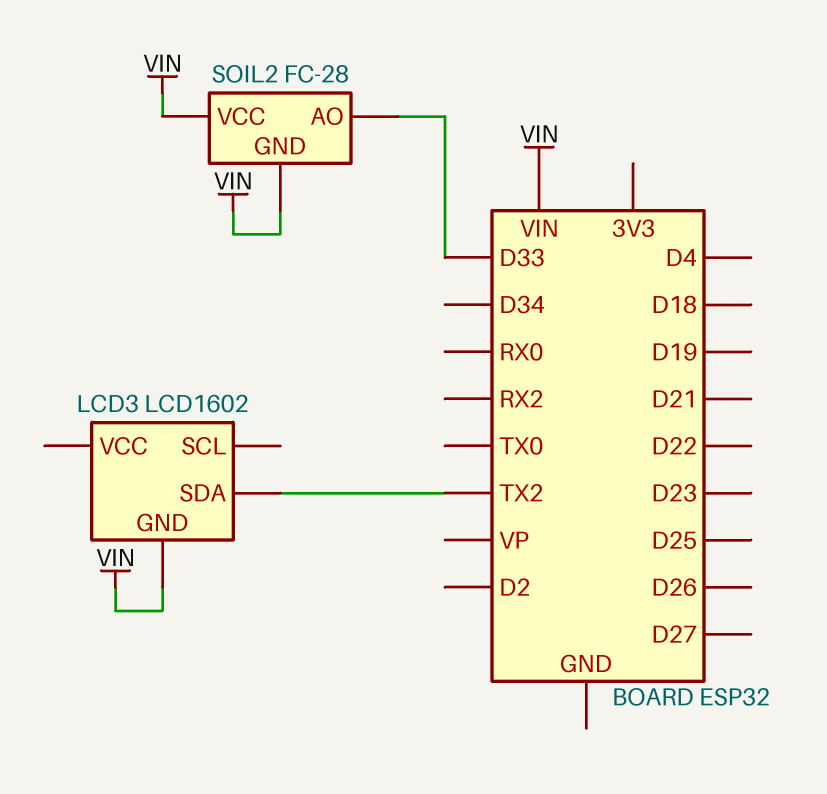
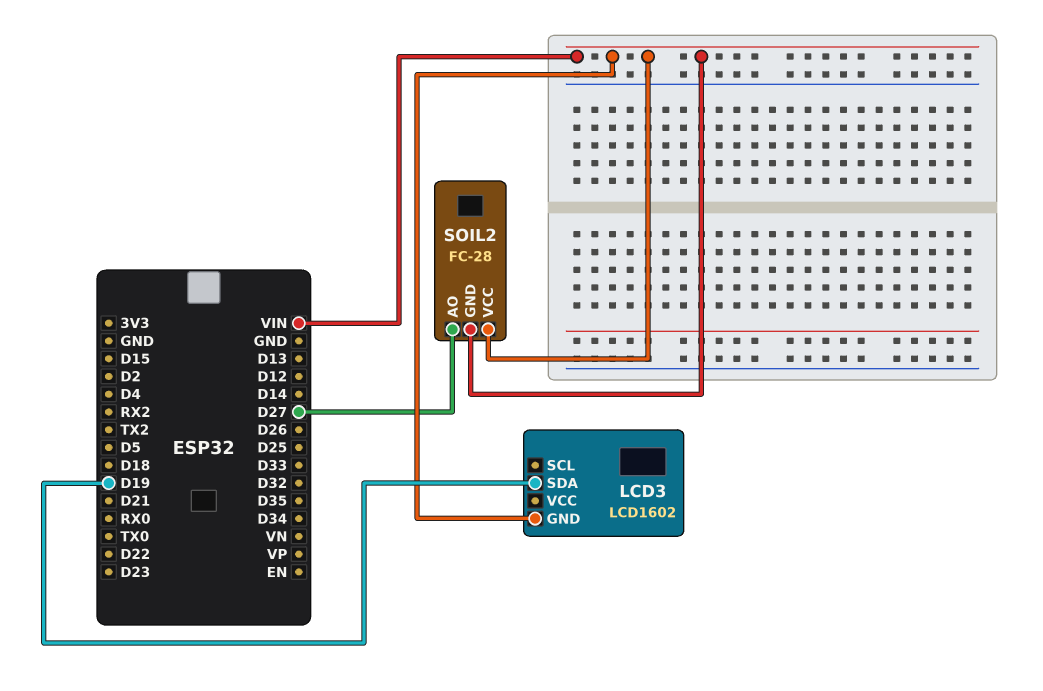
LCD3 pin SDA: TX2 -> D19
SOIL2 pin AO: D33 -> D27

